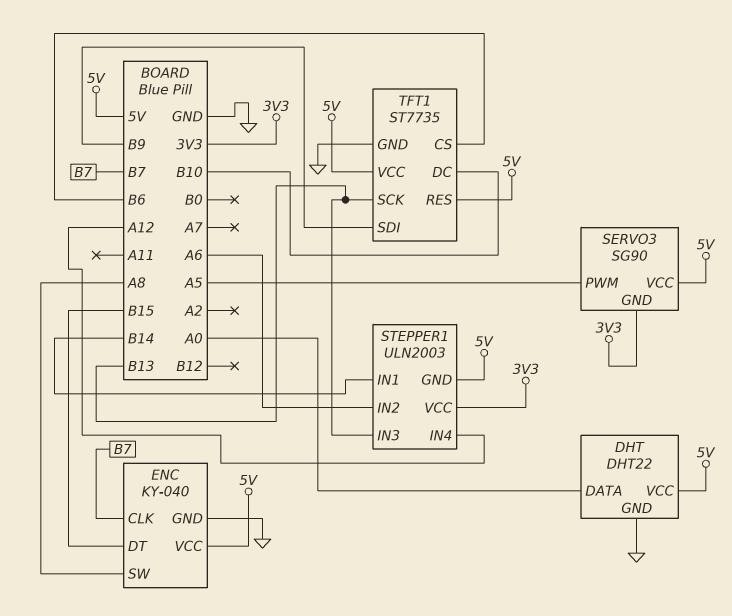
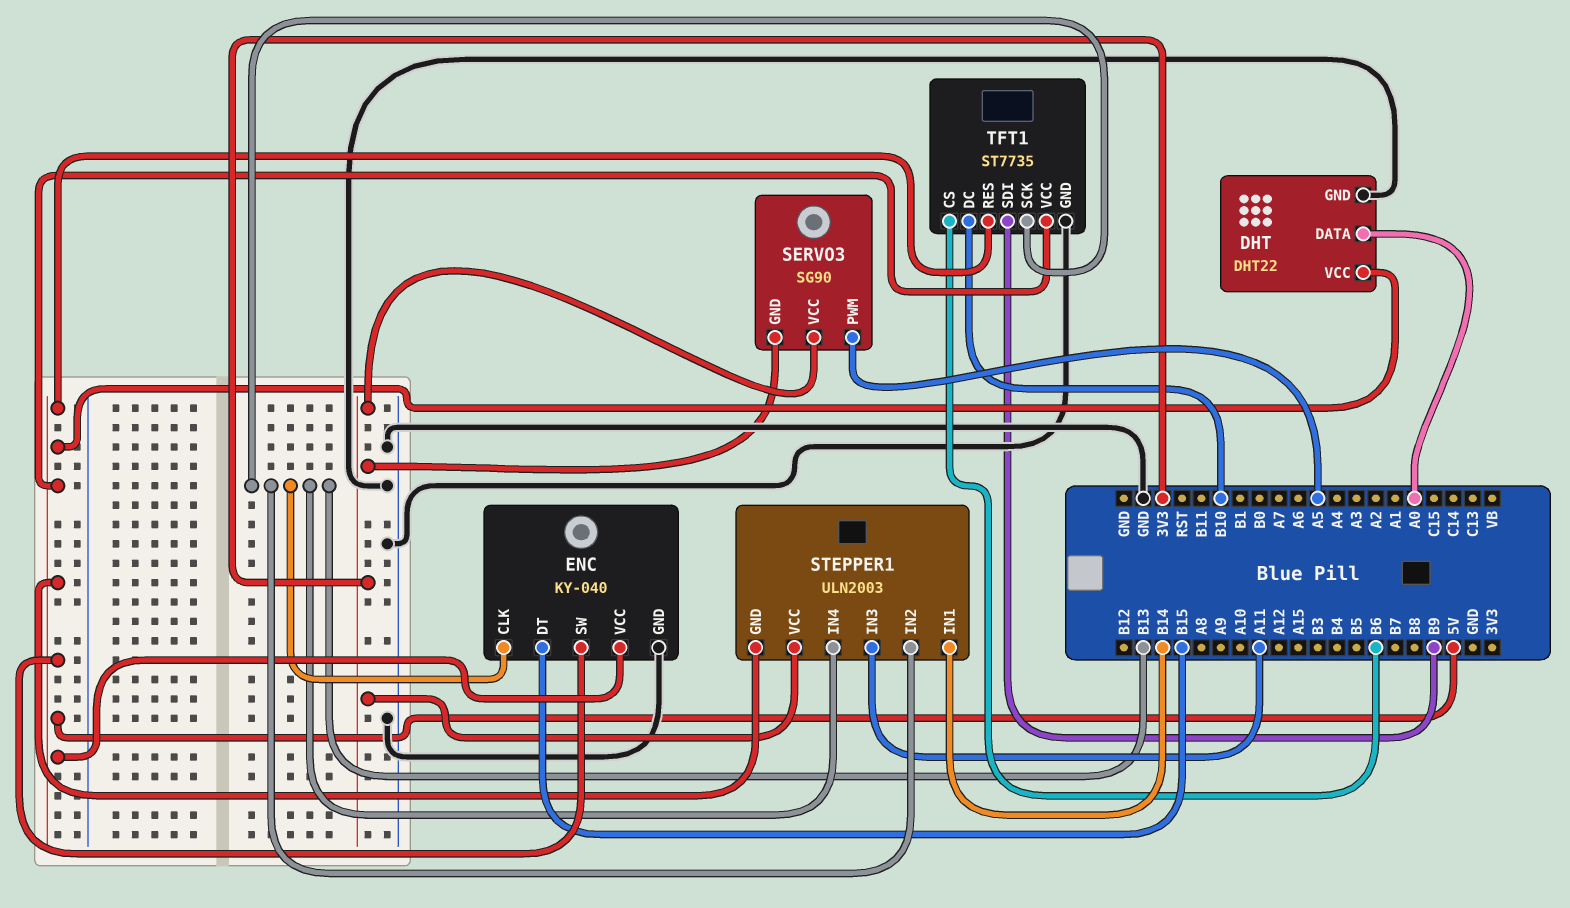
ENC pin CLK: B7 -> B13
ENC pin SW: A8 -> 5V
SERVO3 pin VCC: 5V -> 3V3
STEPPER1 pin IN2: A6 -> B13
STEPPER1 pin IN3: B13 -> A11
STEPPER1 pin IN4: A12 -> B13

